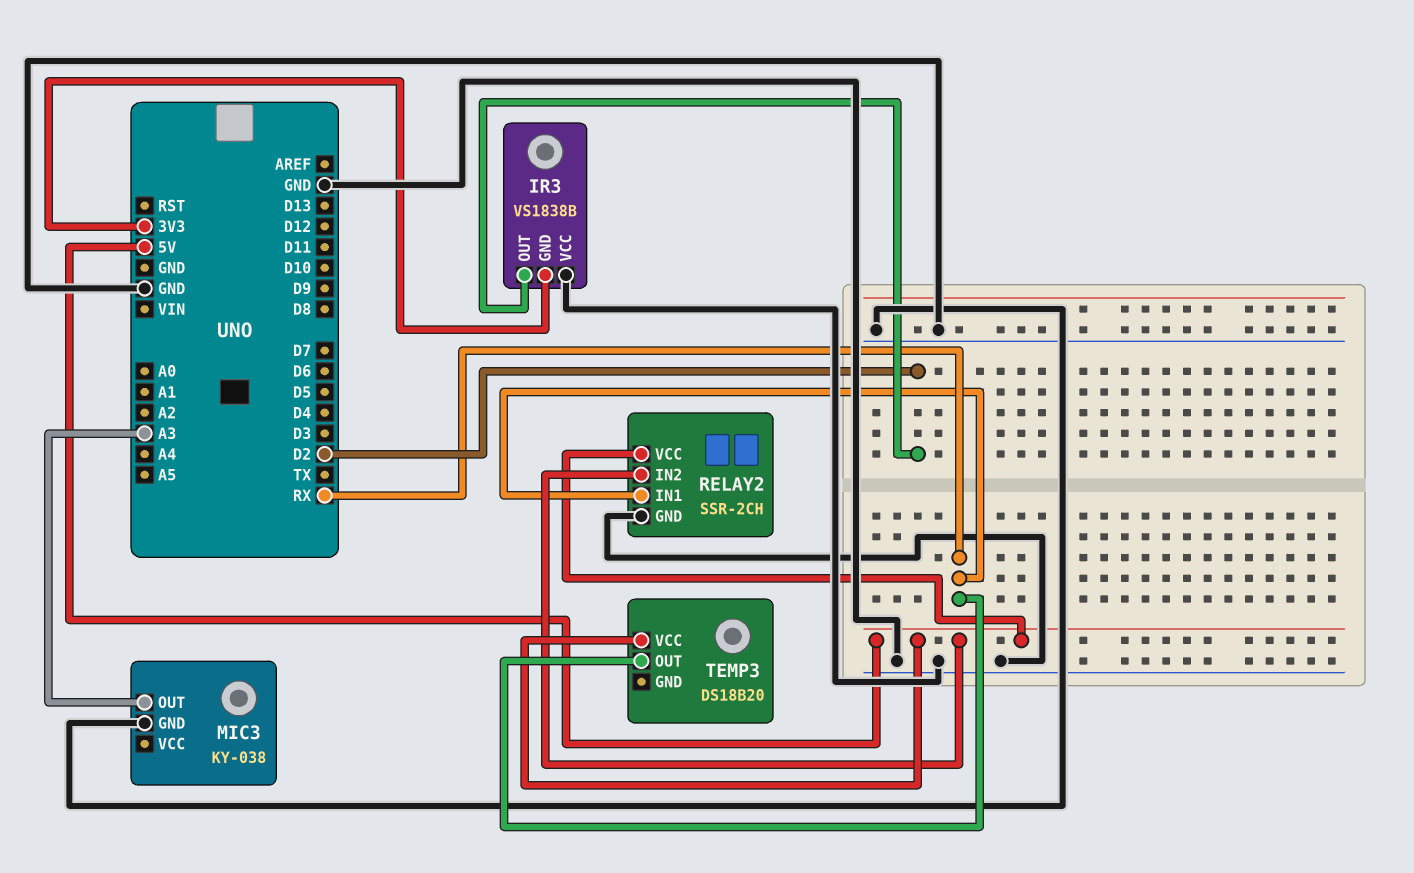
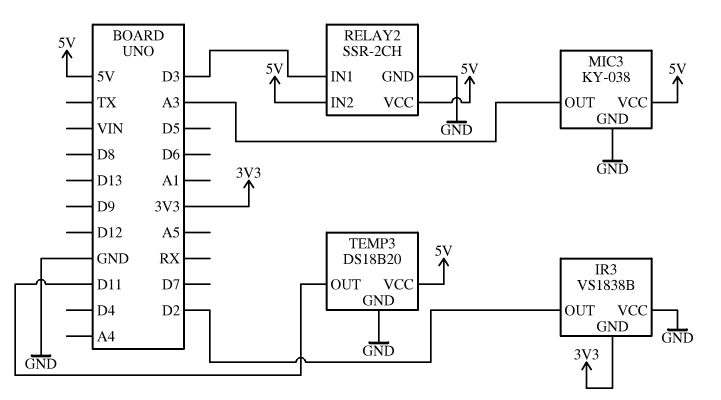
MIC3 pin VCC: none -> 5V
RELAY2 pin IN1: RX -> D3
TEMP3 pin GND: none -> GND
TEMP3 pin OUT: RX -> D11

